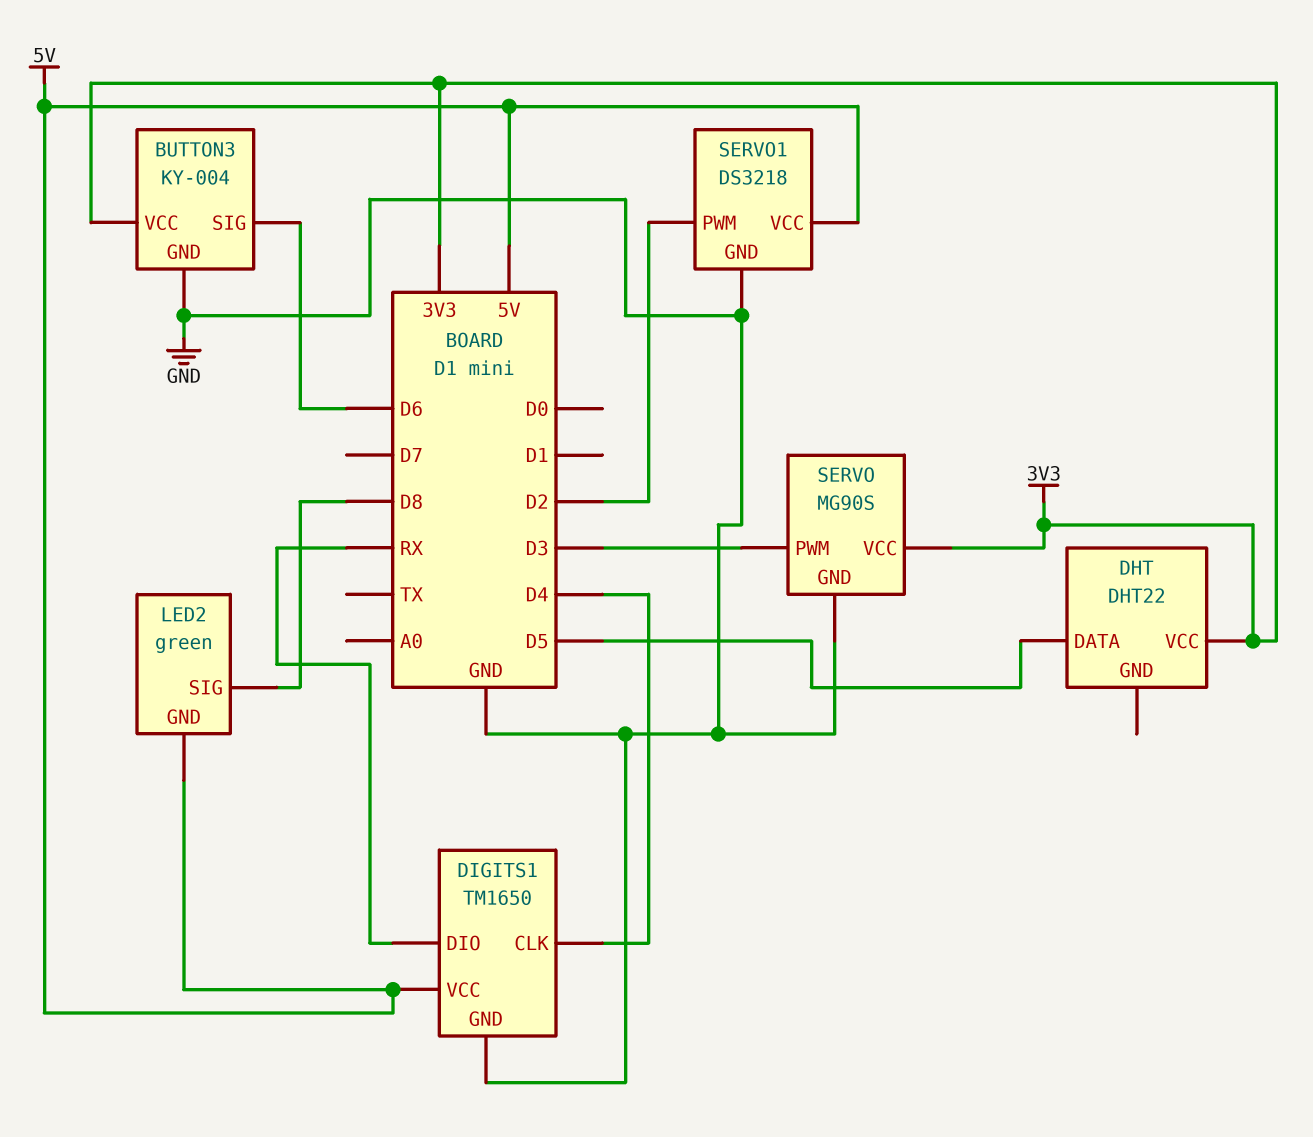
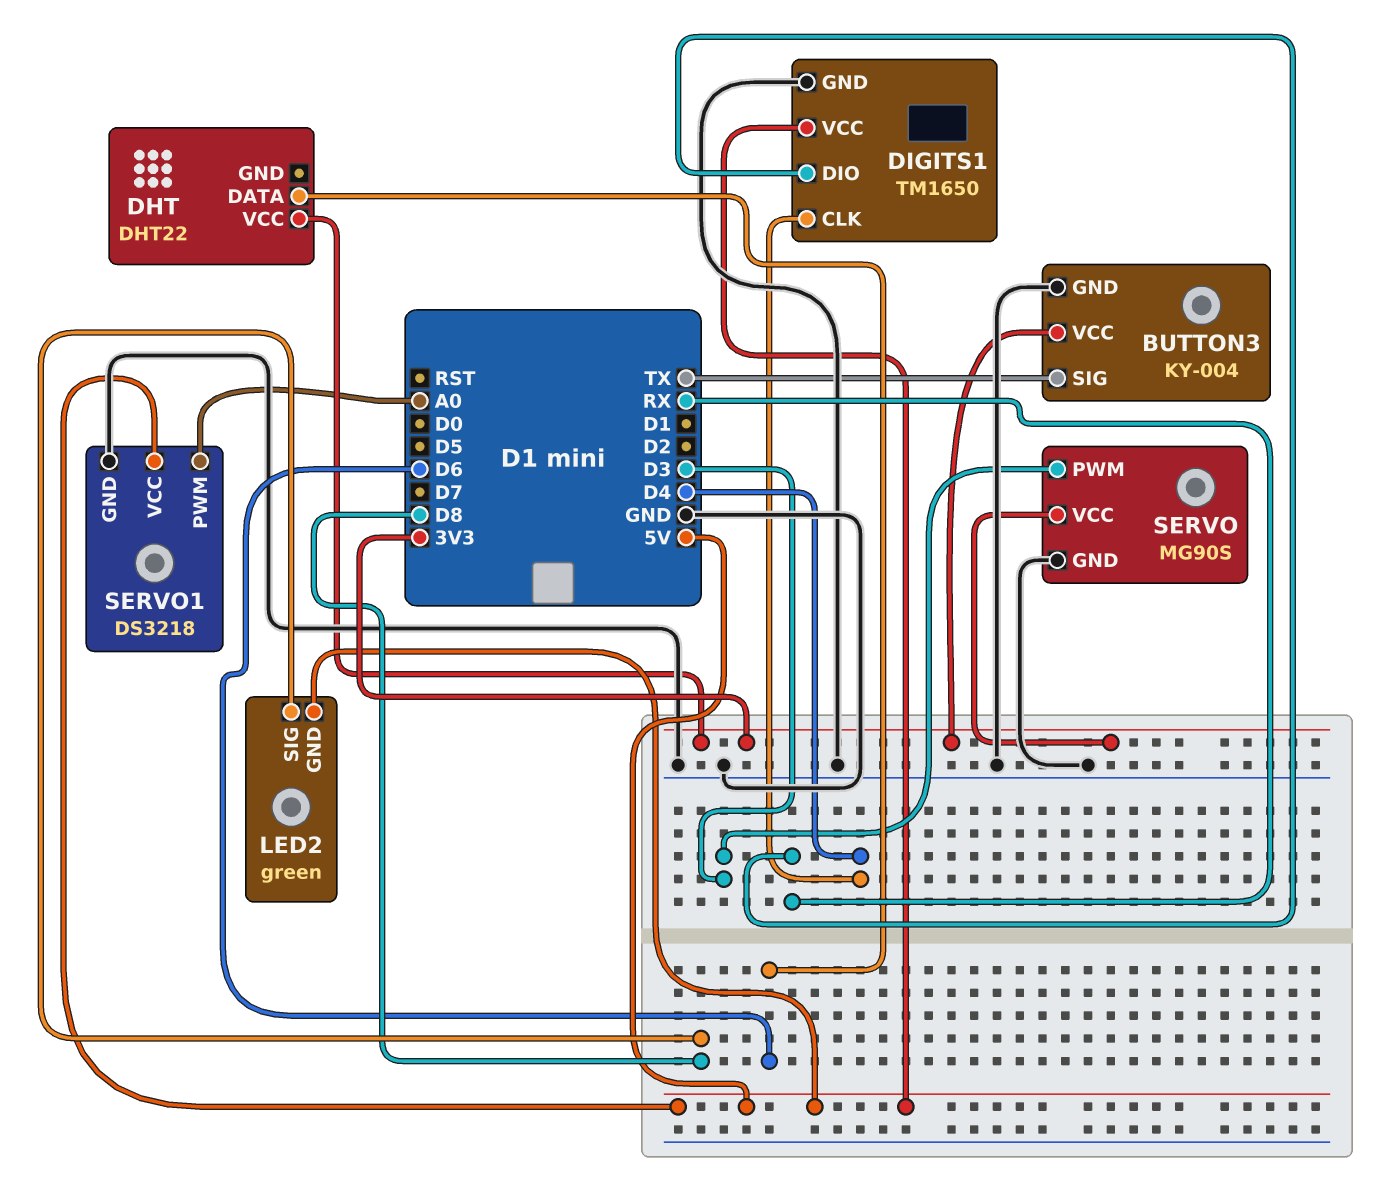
BUTTON3 pin SIG: D6 -> TX
DHT pin DATA: D5 -> D6
SERVO1 pin PWM: D2 -> A0

